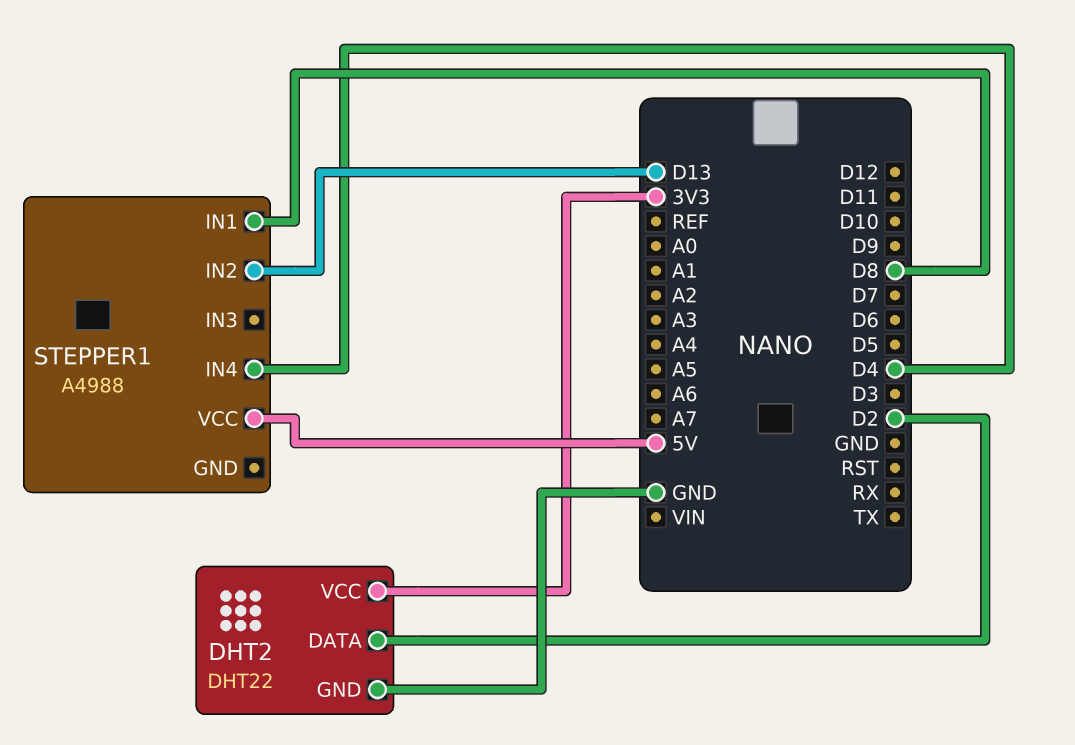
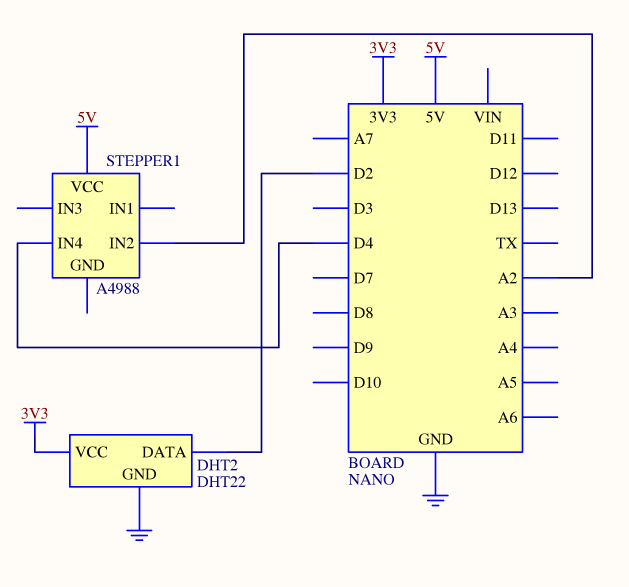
STEPPER1 pin IN1: D8 -> none
STEPPER1 pin IN2: D13 -> A2

